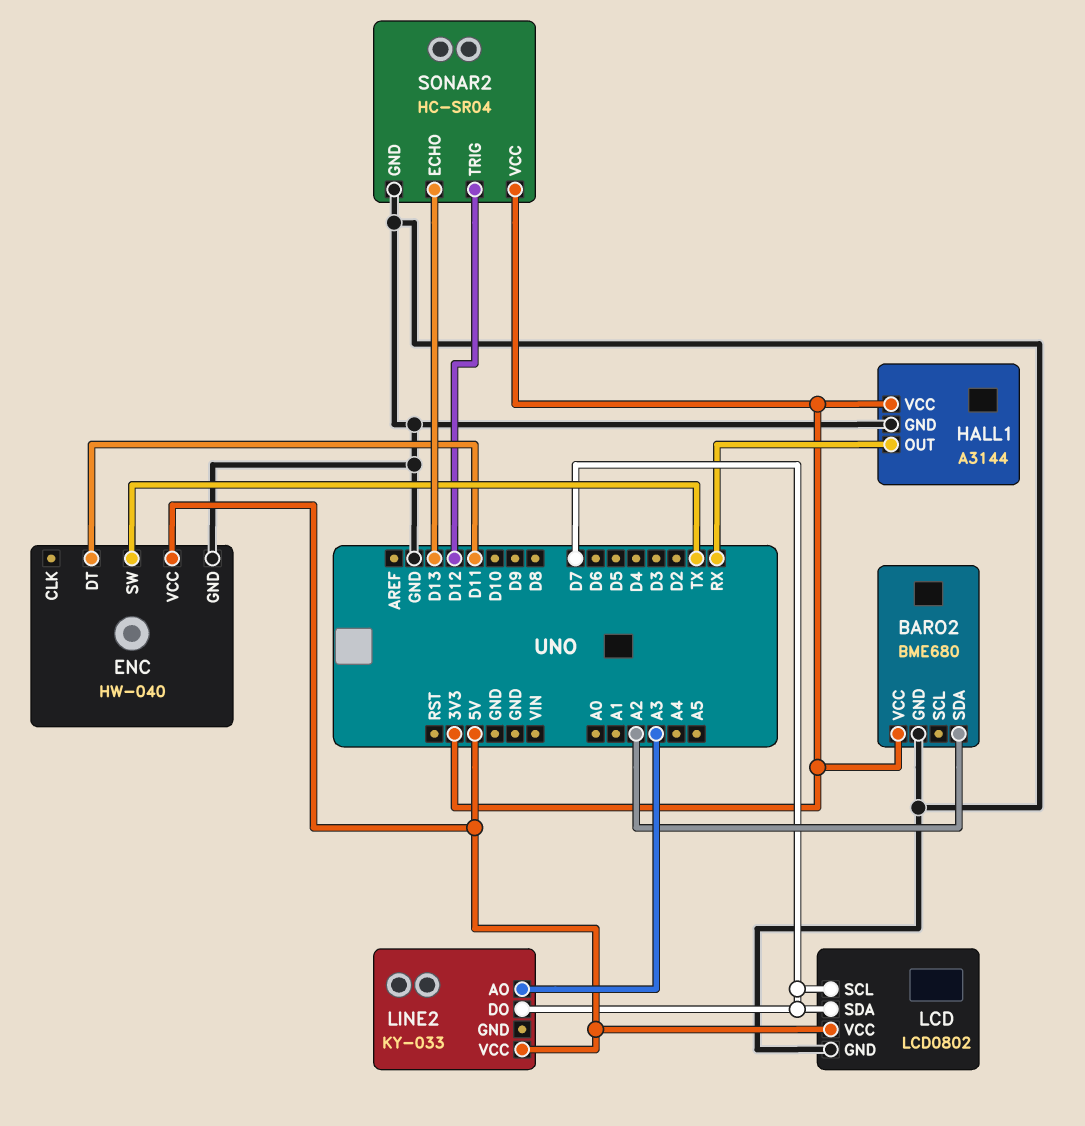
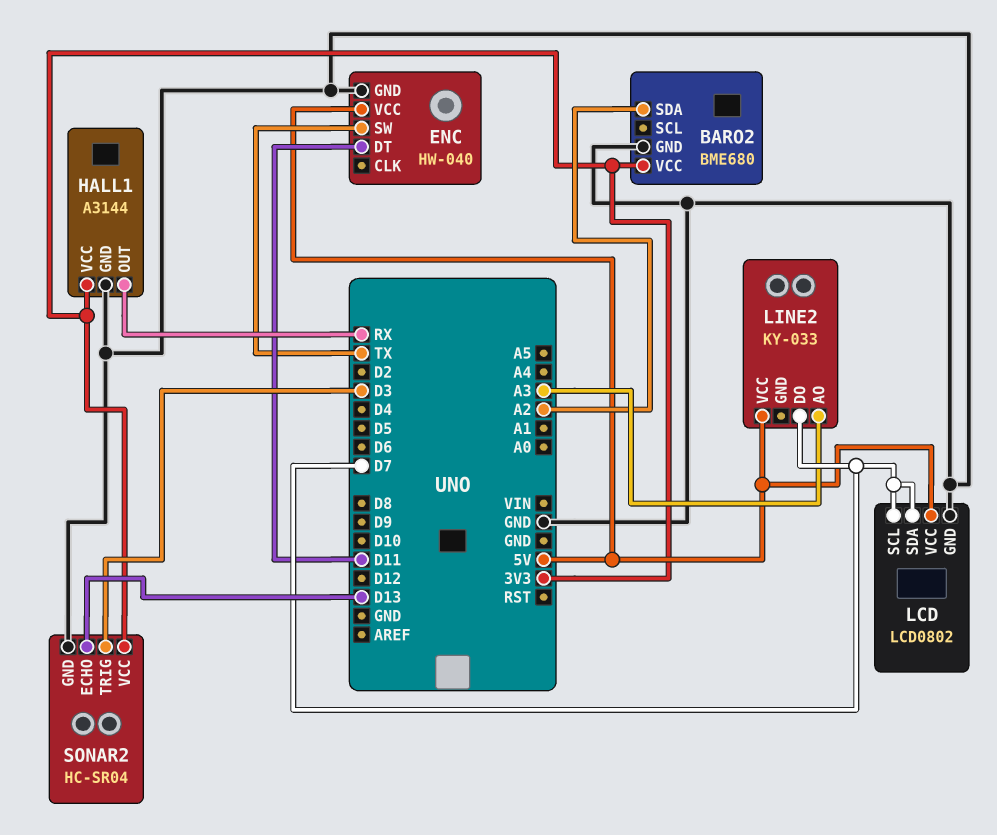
SONAR2 pin TRIG: D12 -> D3

